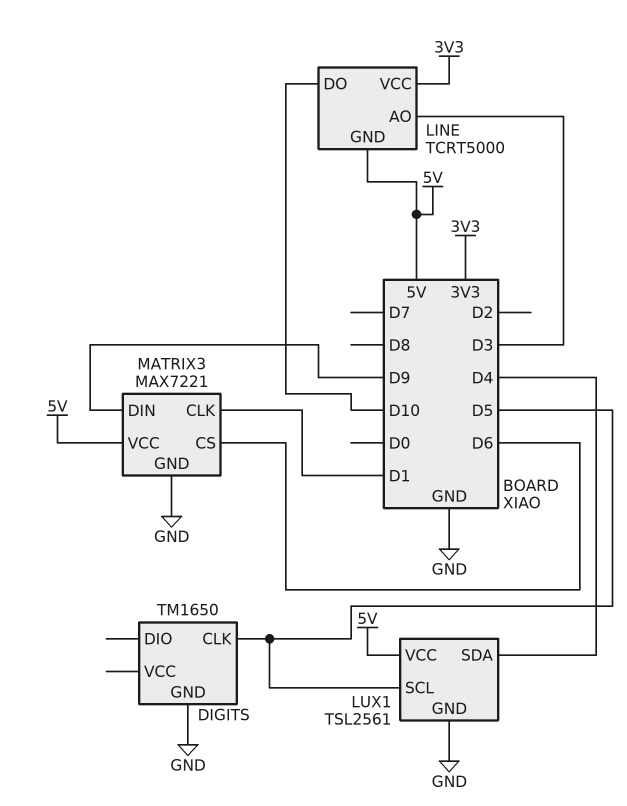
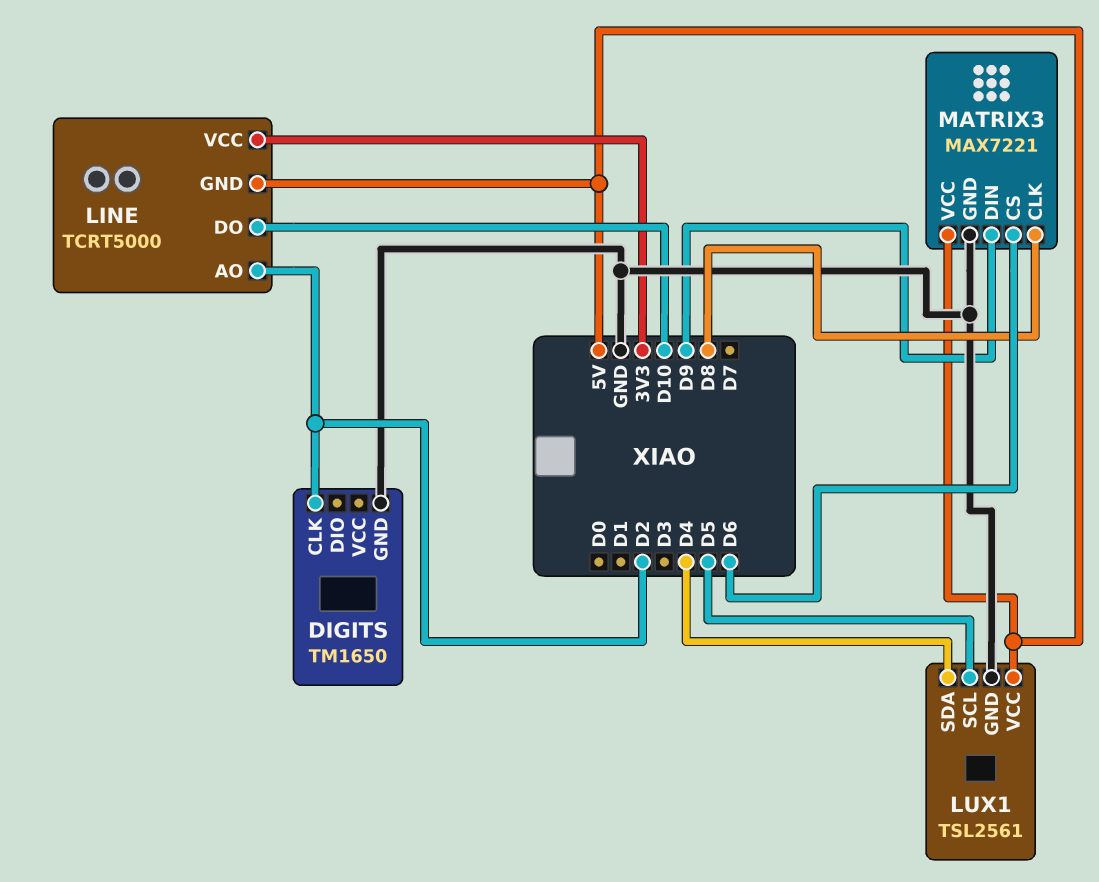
DIGITS pin CLK: D5 -> D2
LINE pin AO: D3 -> D2
MATRIX3 pin CLK: D1 -> D8

